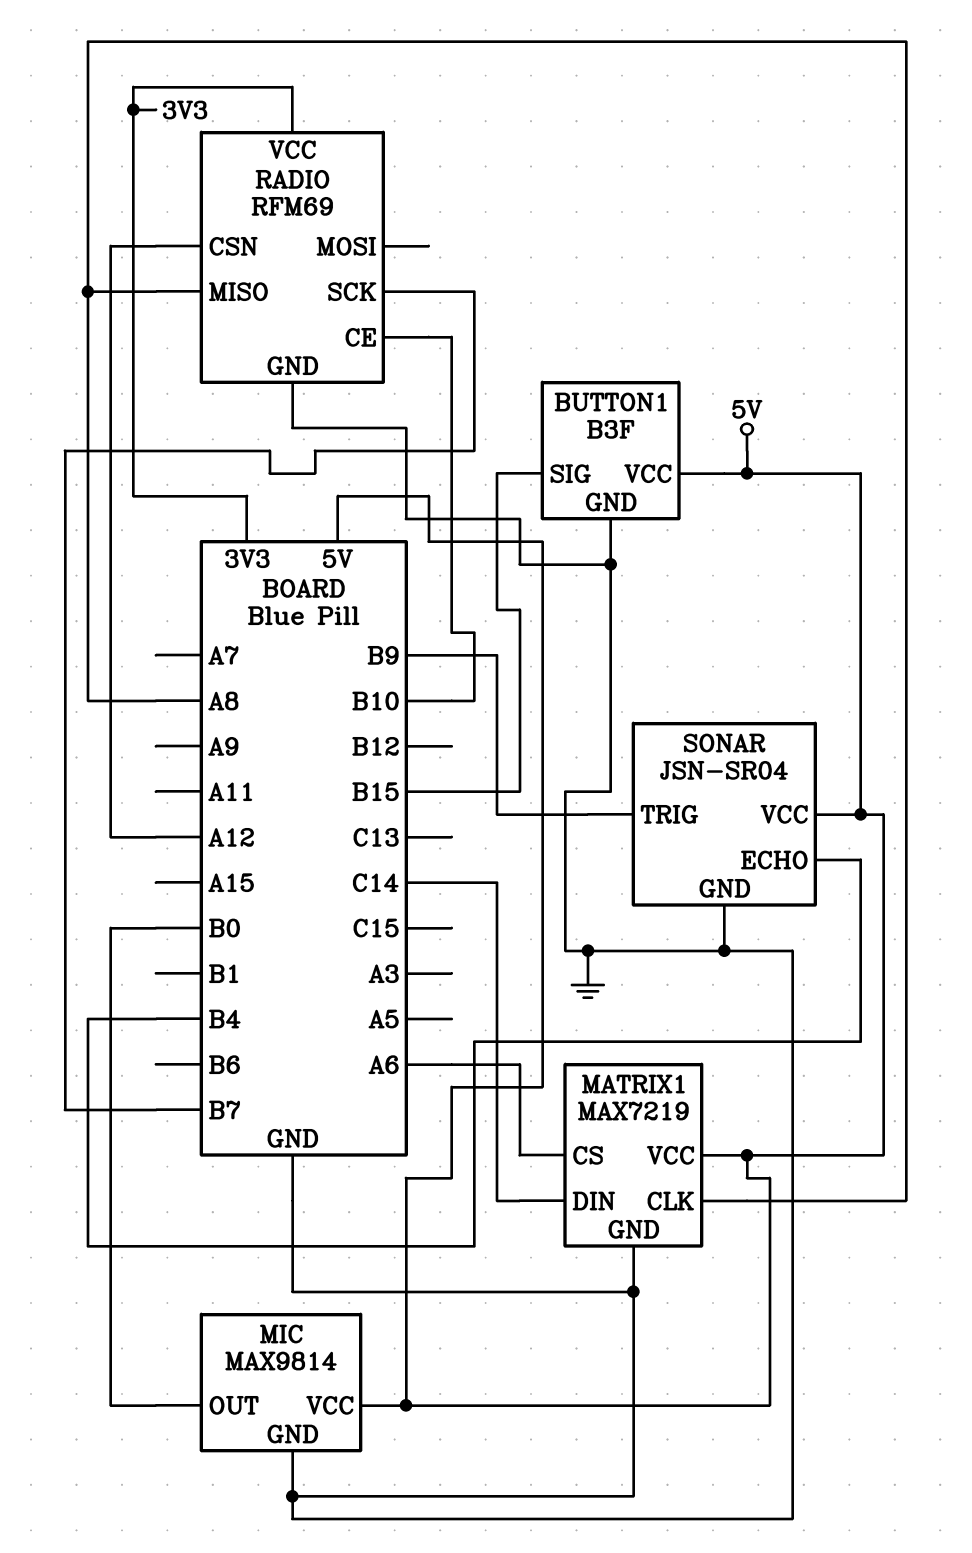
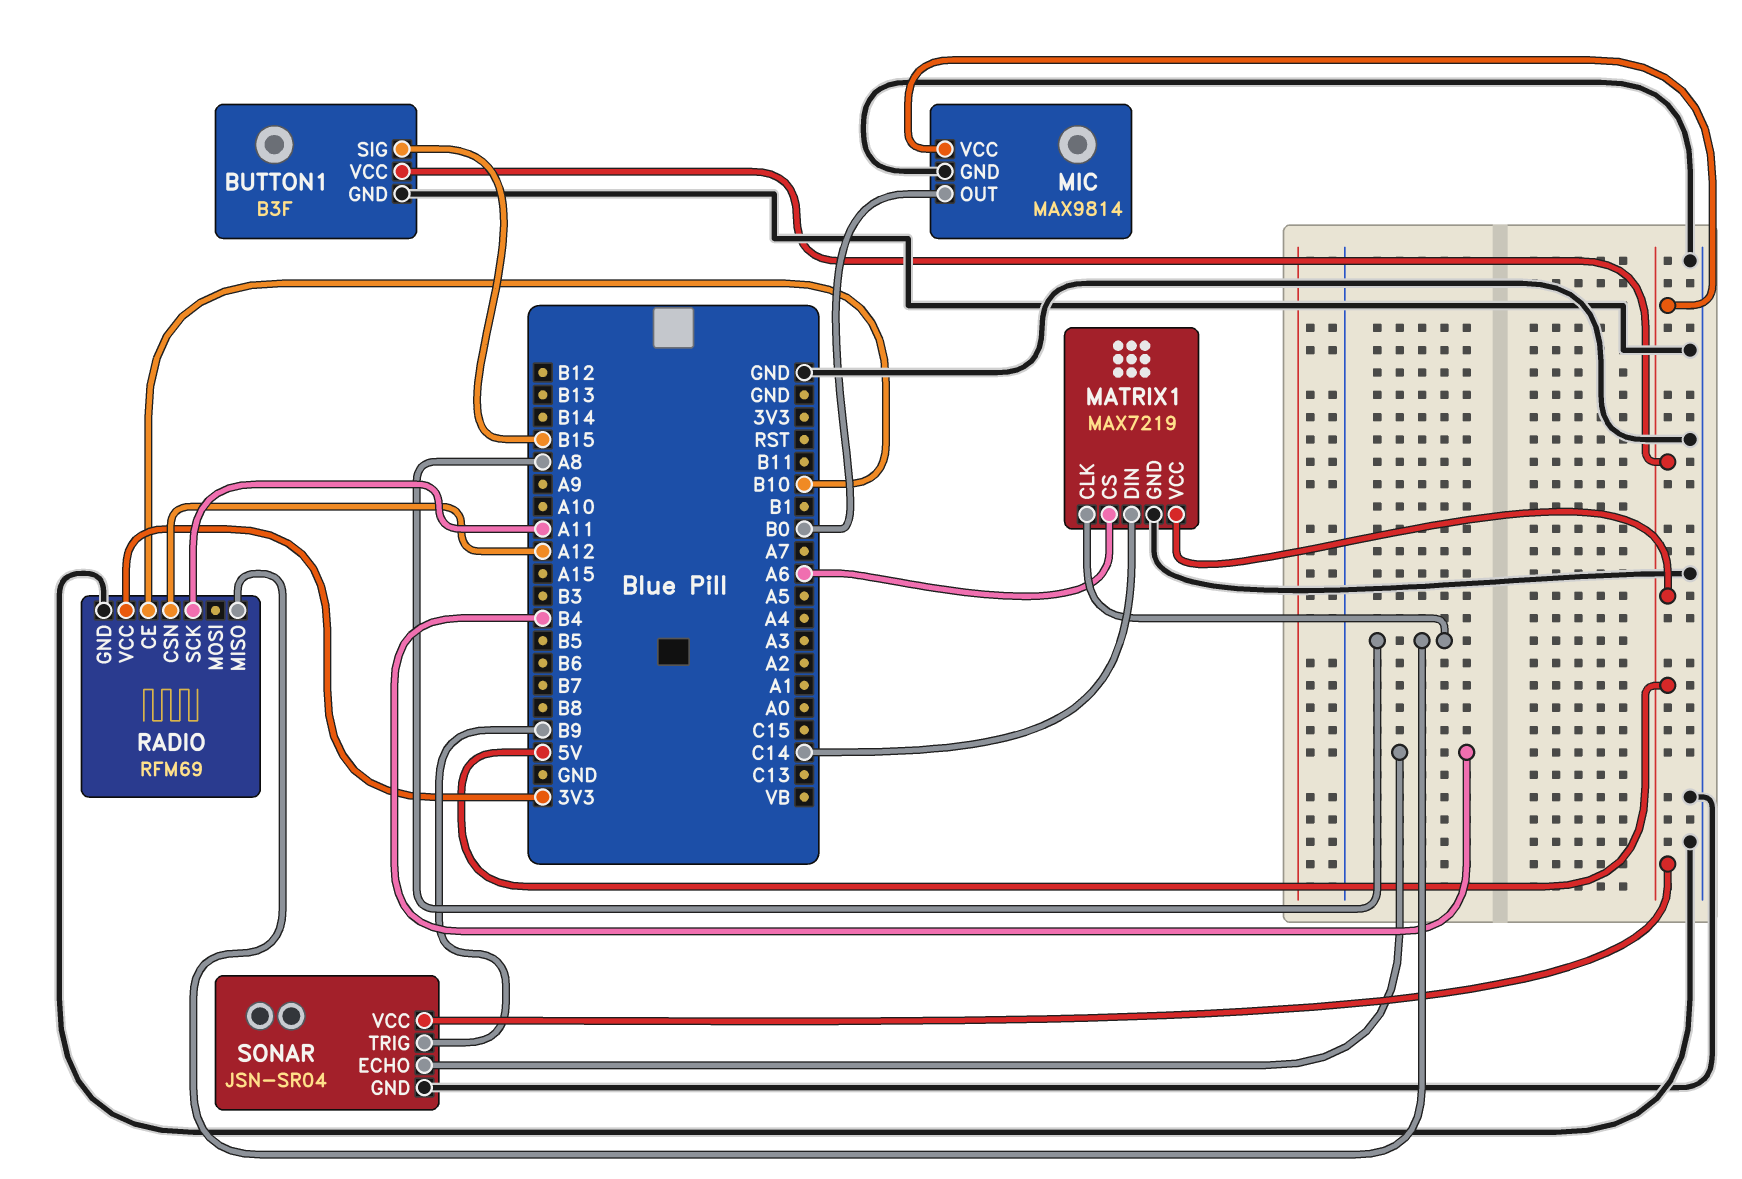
RADIO pin SCK: B7 -> A11

